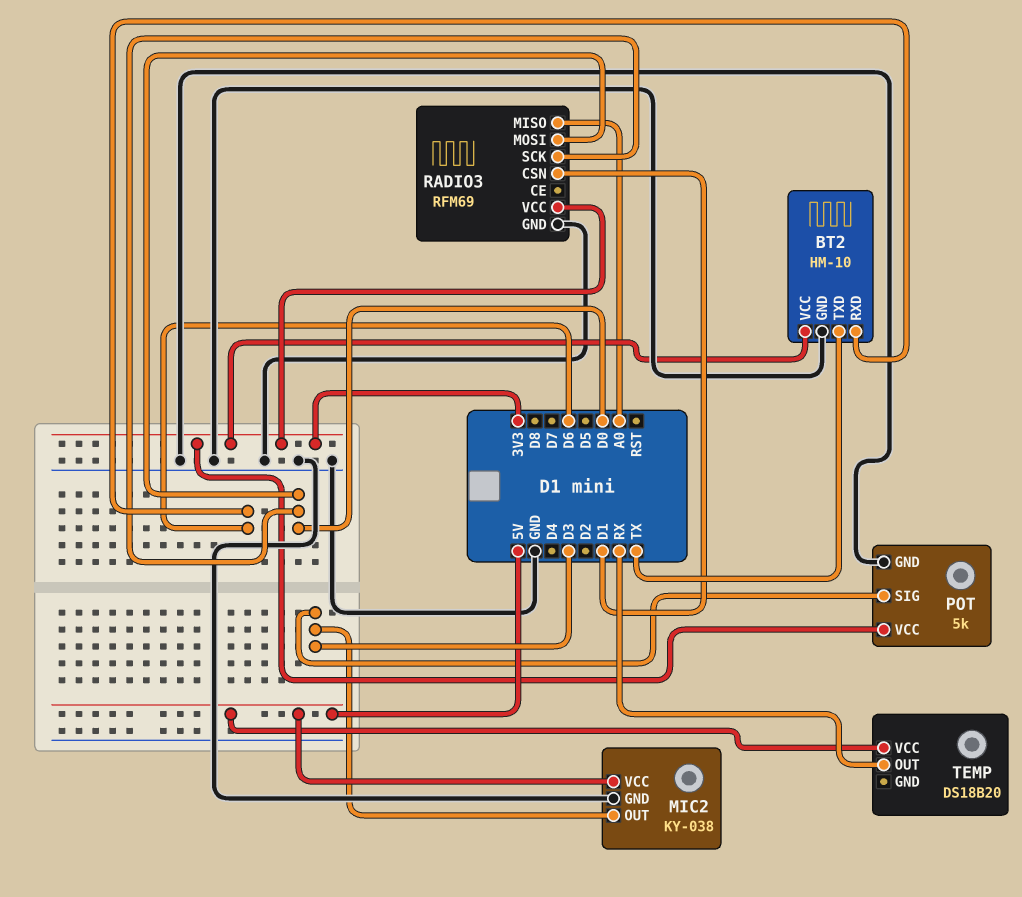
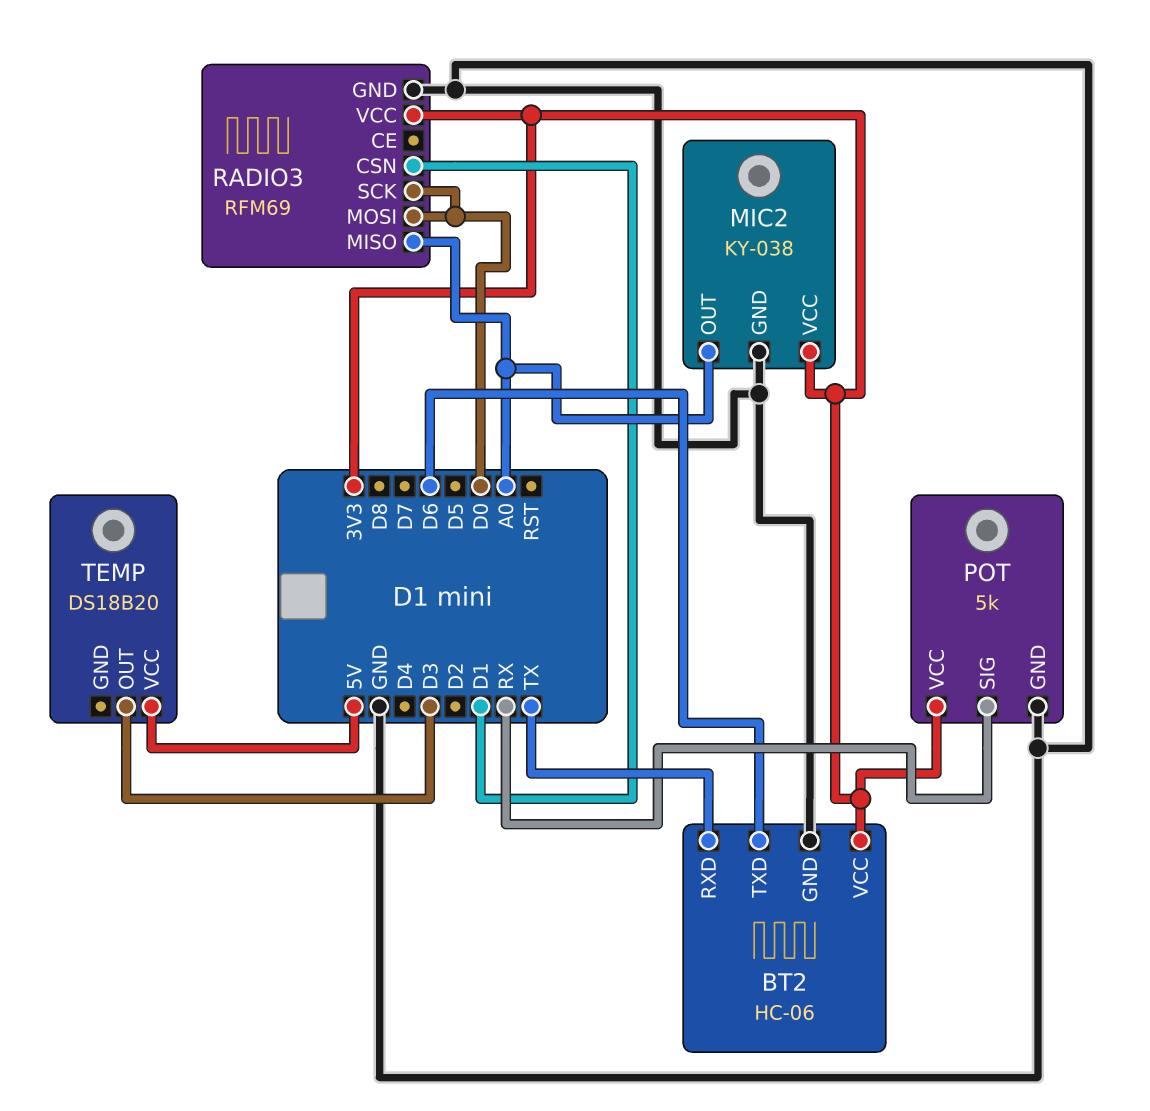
BT2: HM-10 -> HC-06
BT2 pin RXD: D6 -> TX
BT2 pin TXD: TX -> D6
MIC2 pin OUT: D3 -> A0
MIC2 pin VCC: 5V -> 3V3
POT pin SIG: D3 -> RX
TEMP pin OUT: RX -> D3

